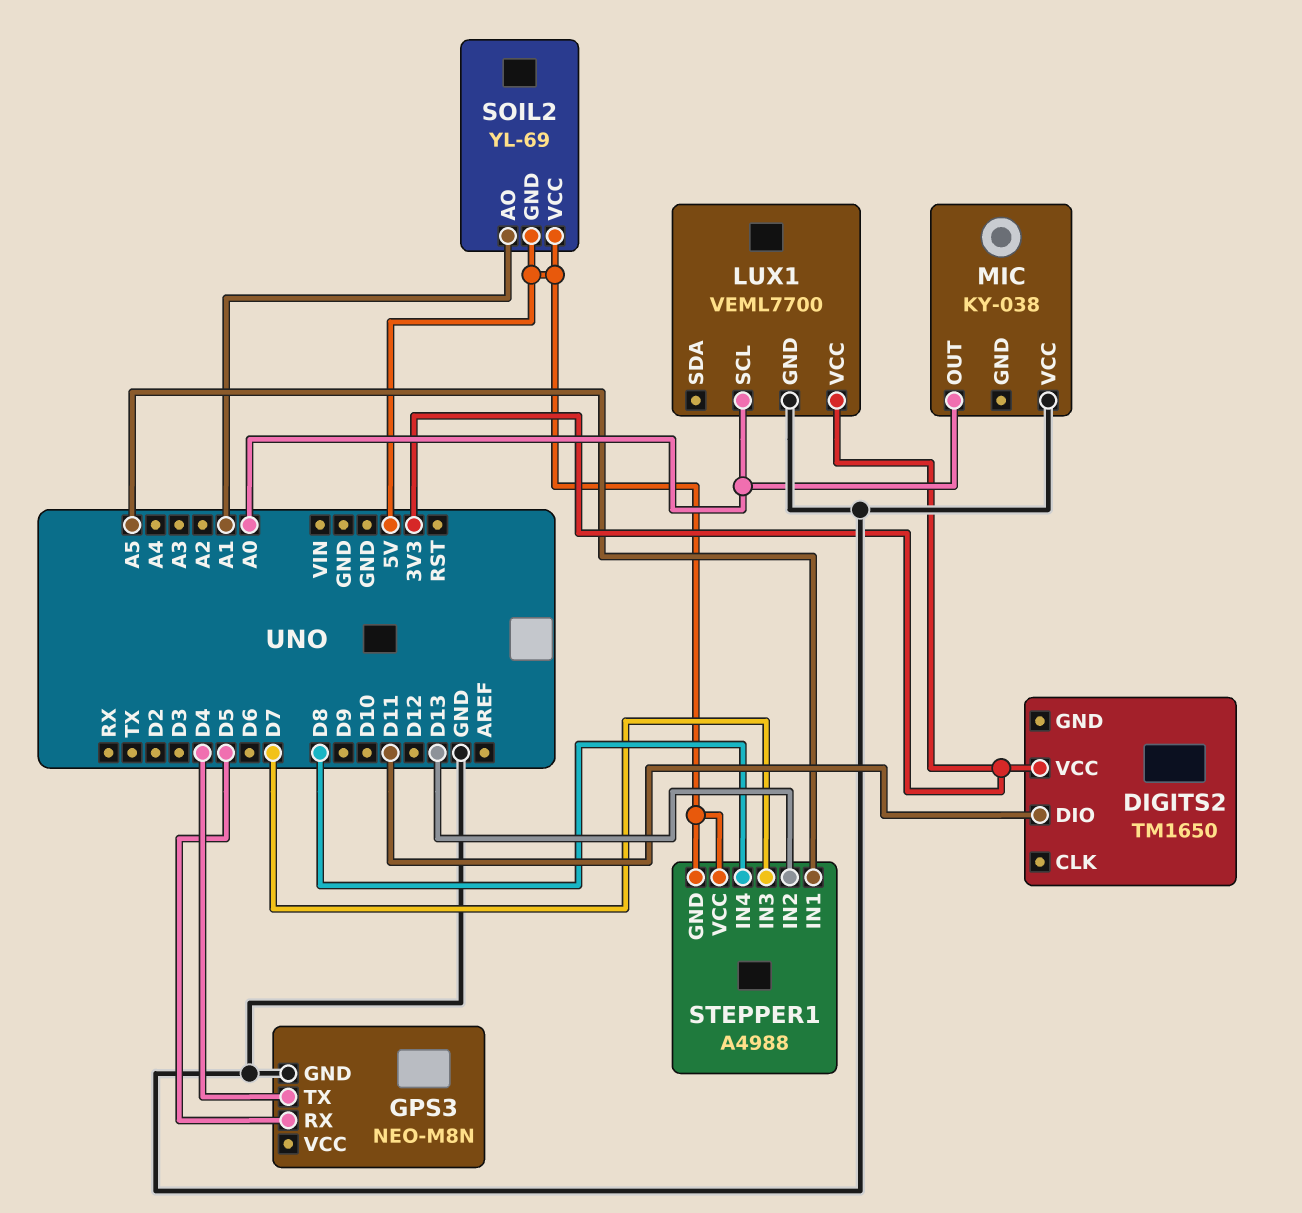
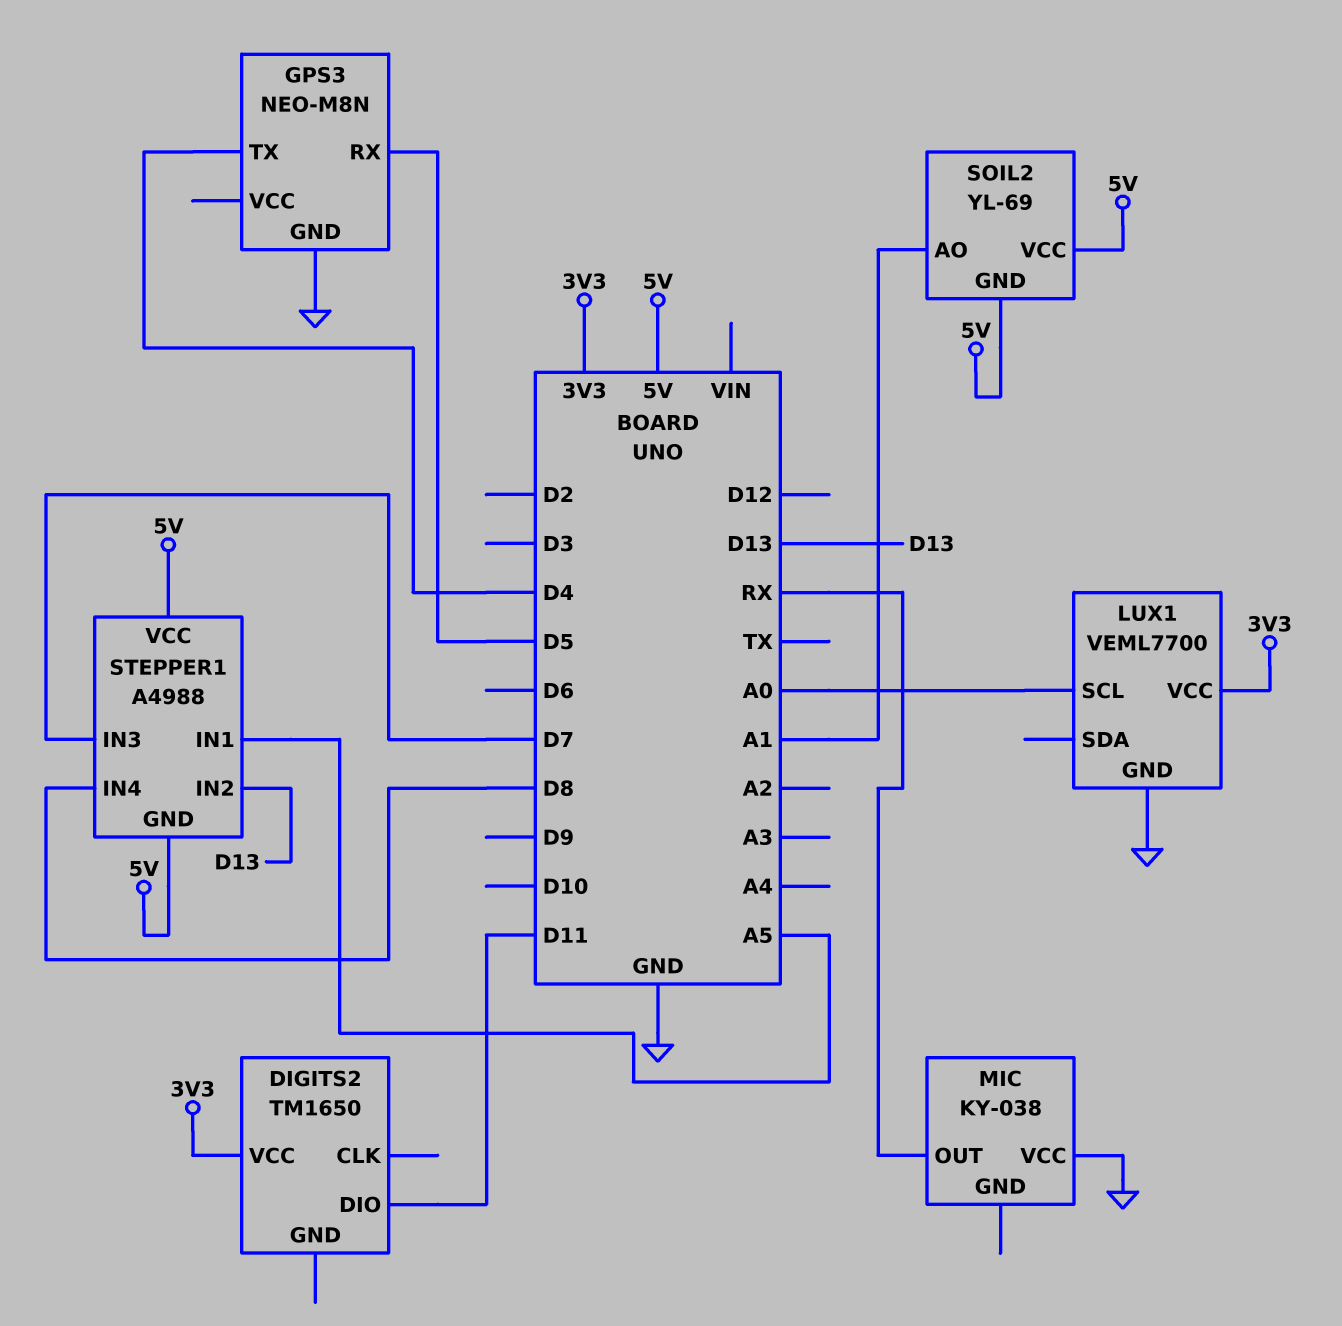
MIC pin OUT: A0 -> RX

